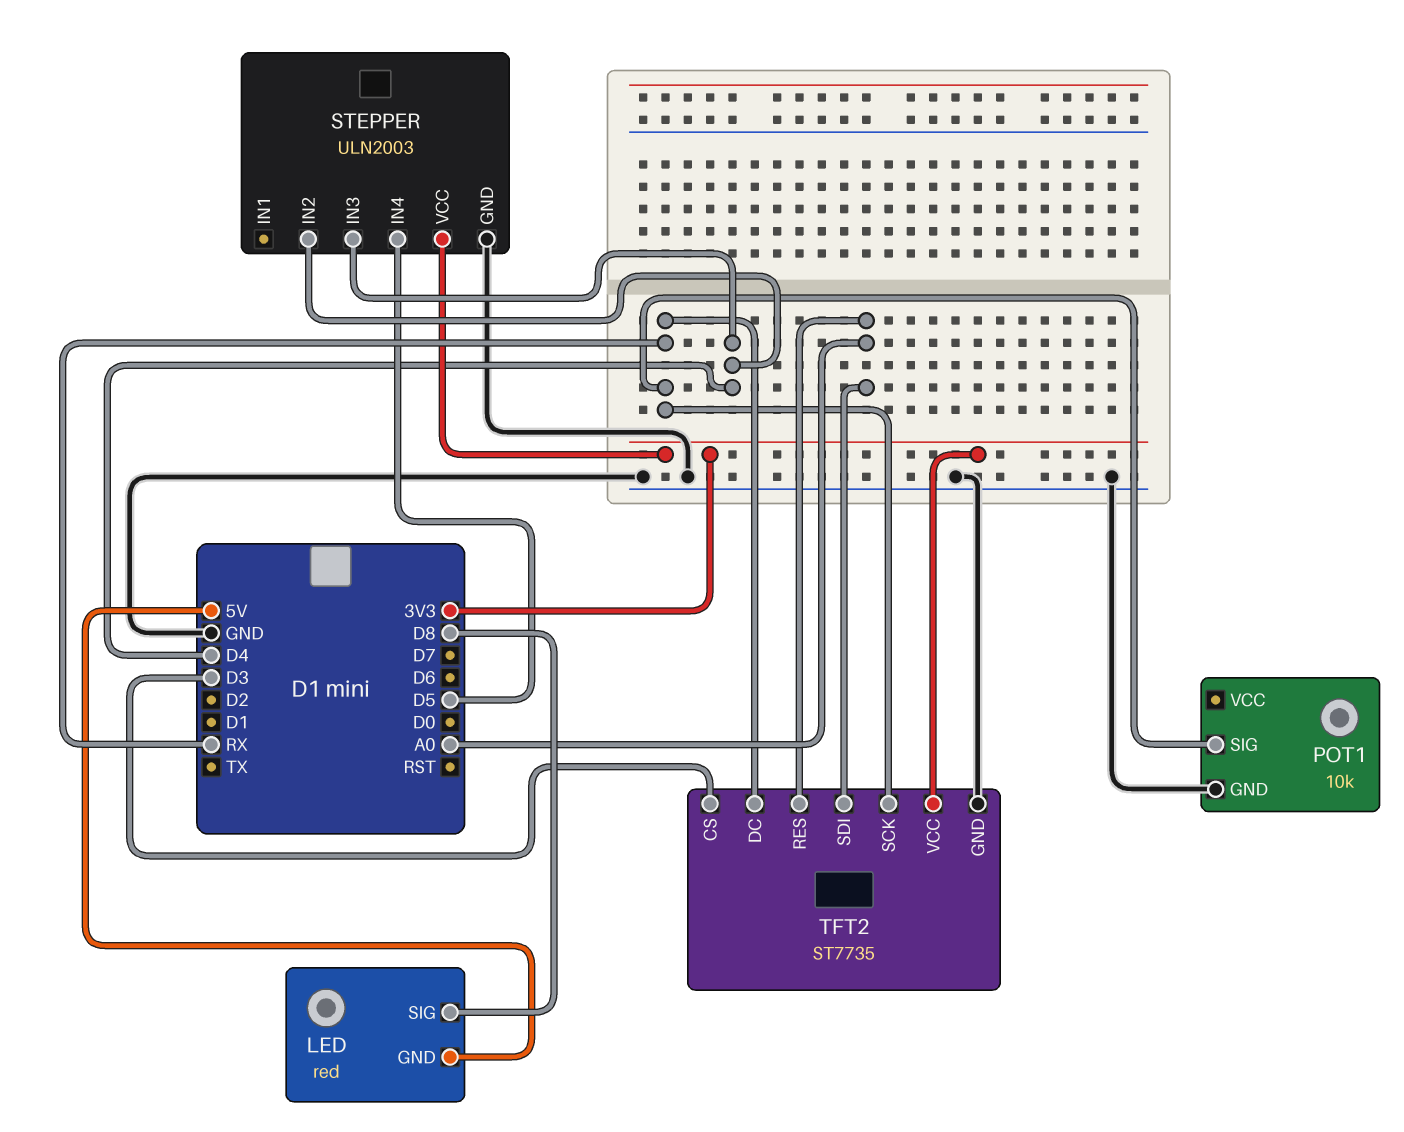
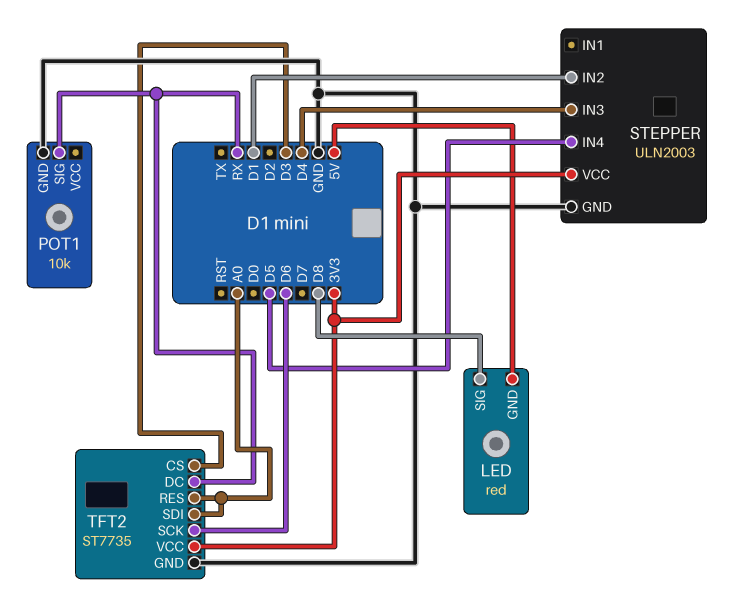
STEPPER pin IN2: D4 -> D1
TFT2 pin SCK: RX -> D6

